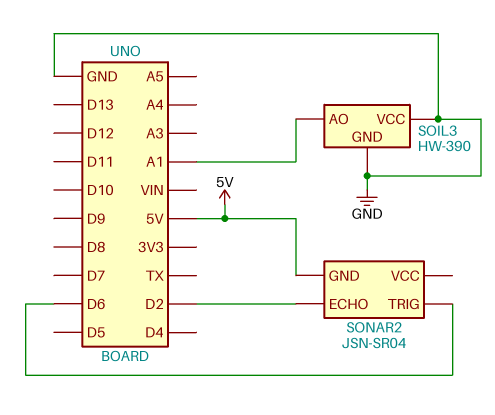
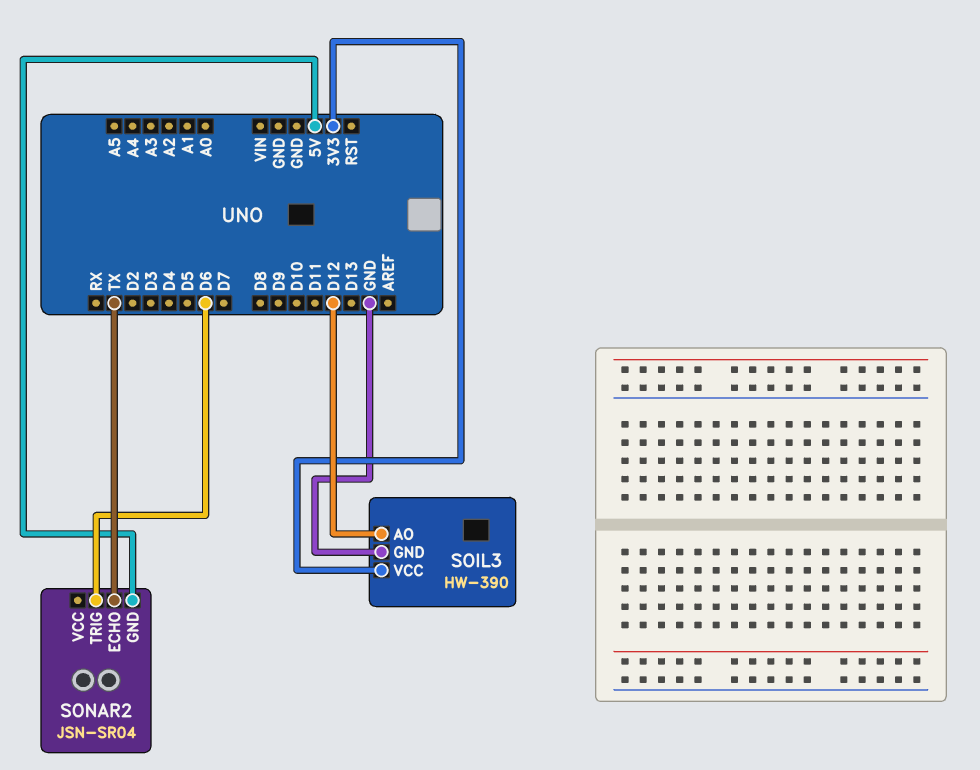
SOIL3 pin AO: A1 -> D12
SOIL3 pin VCC: GND -> 3V3
SONAR2 pin ECHO: D2 -> TX

